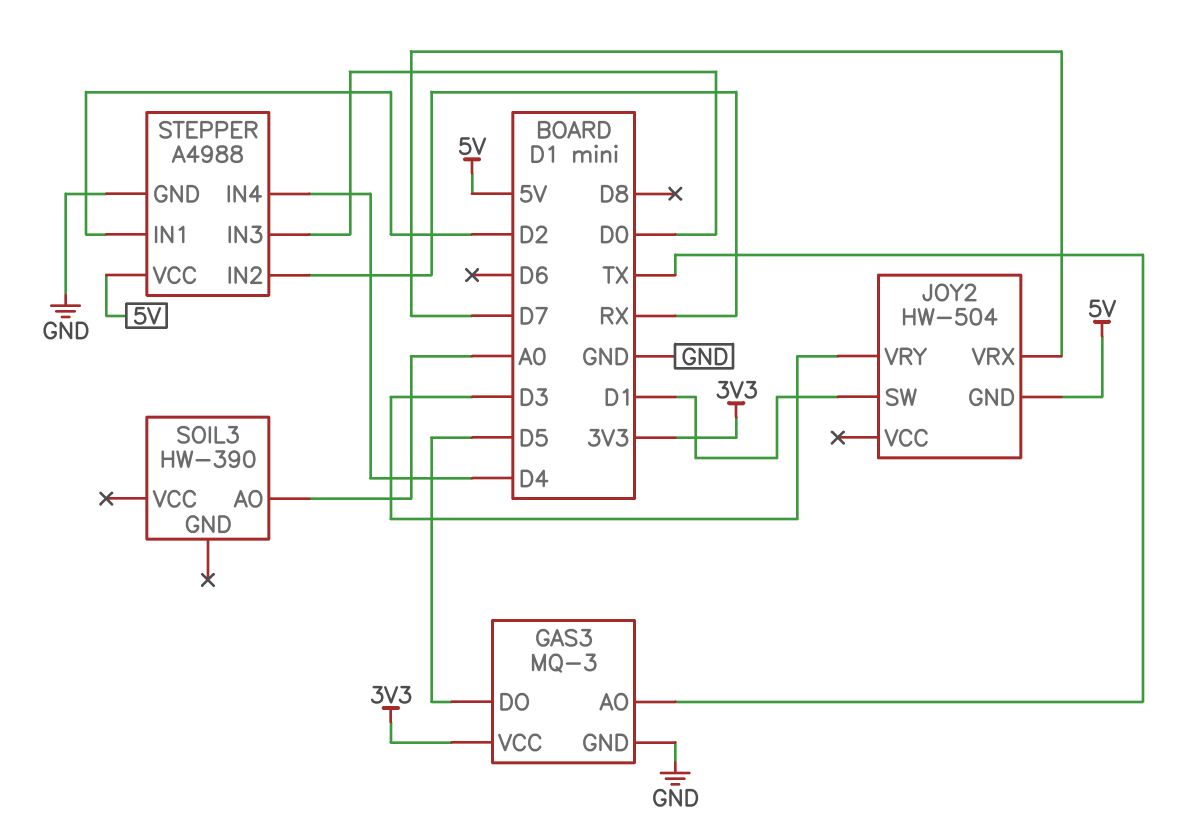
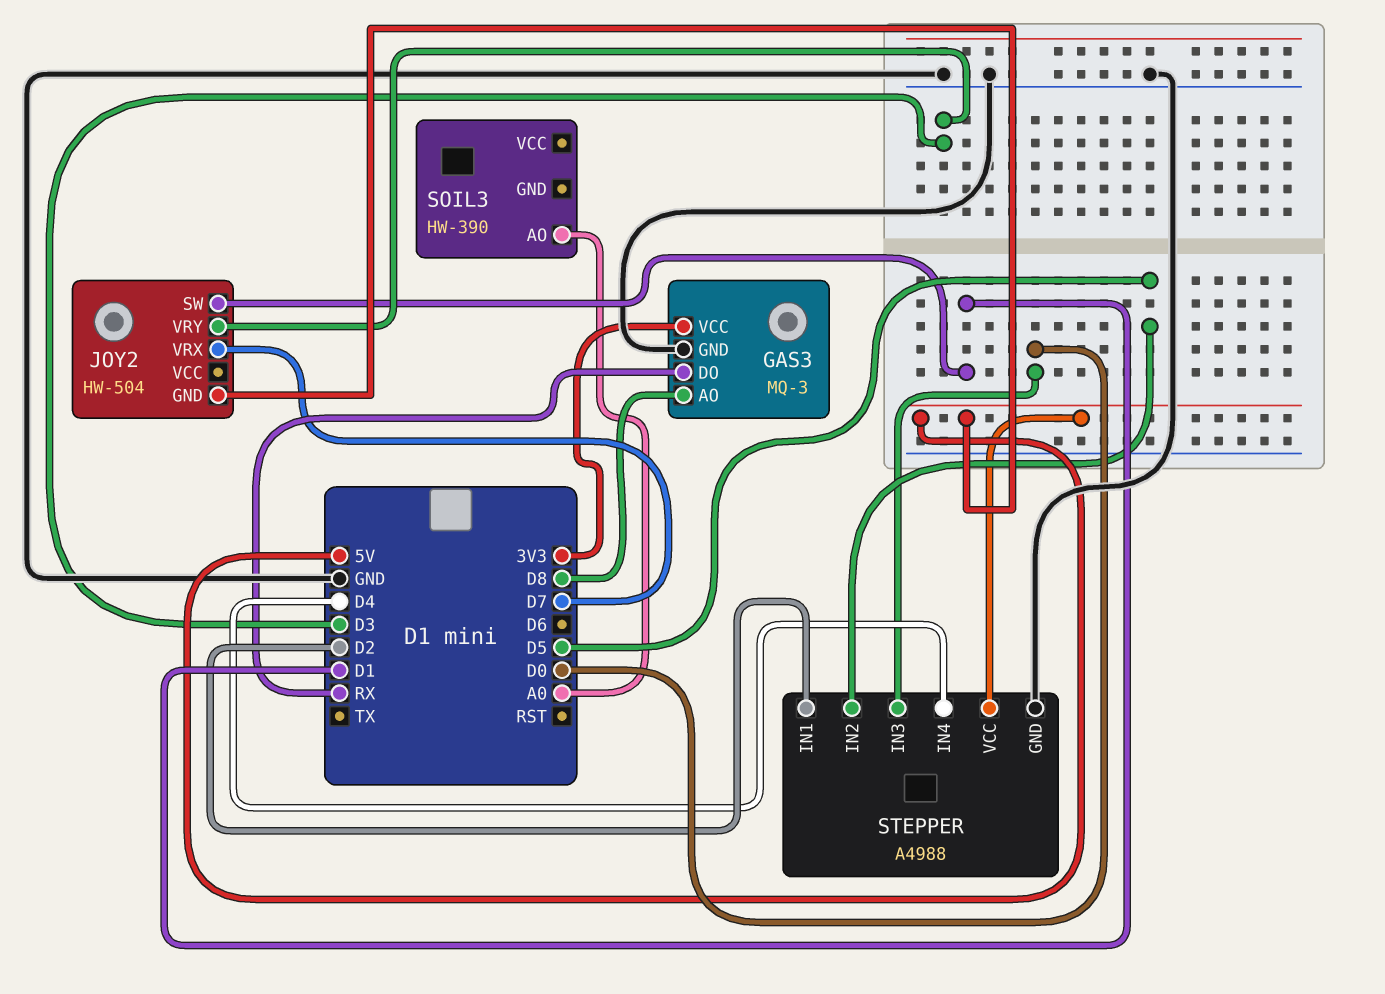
GAS3 pin AO: TX -> D8
GAS3 pin DO: D5 -> RX
STEPPER pin IN2: RX -> D5

